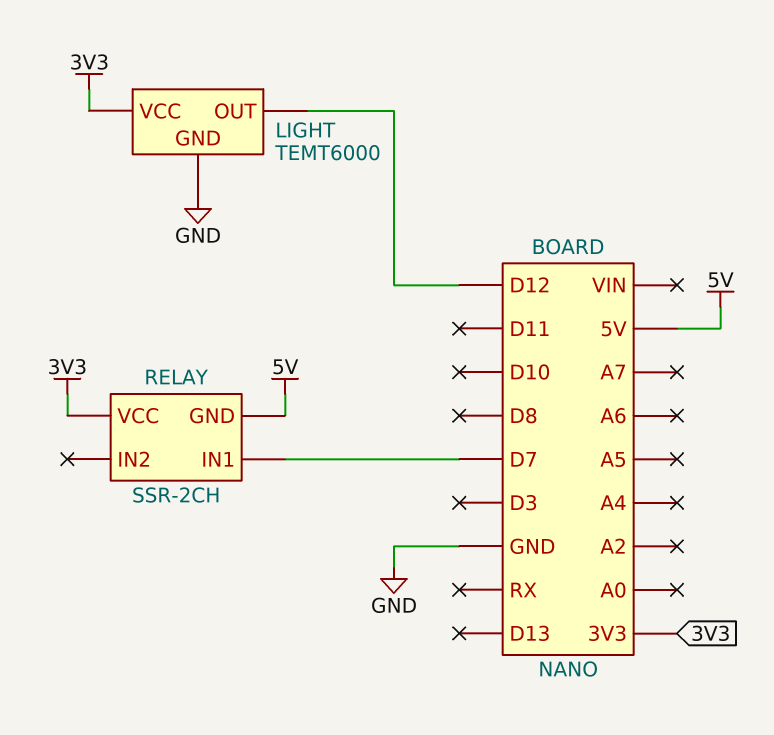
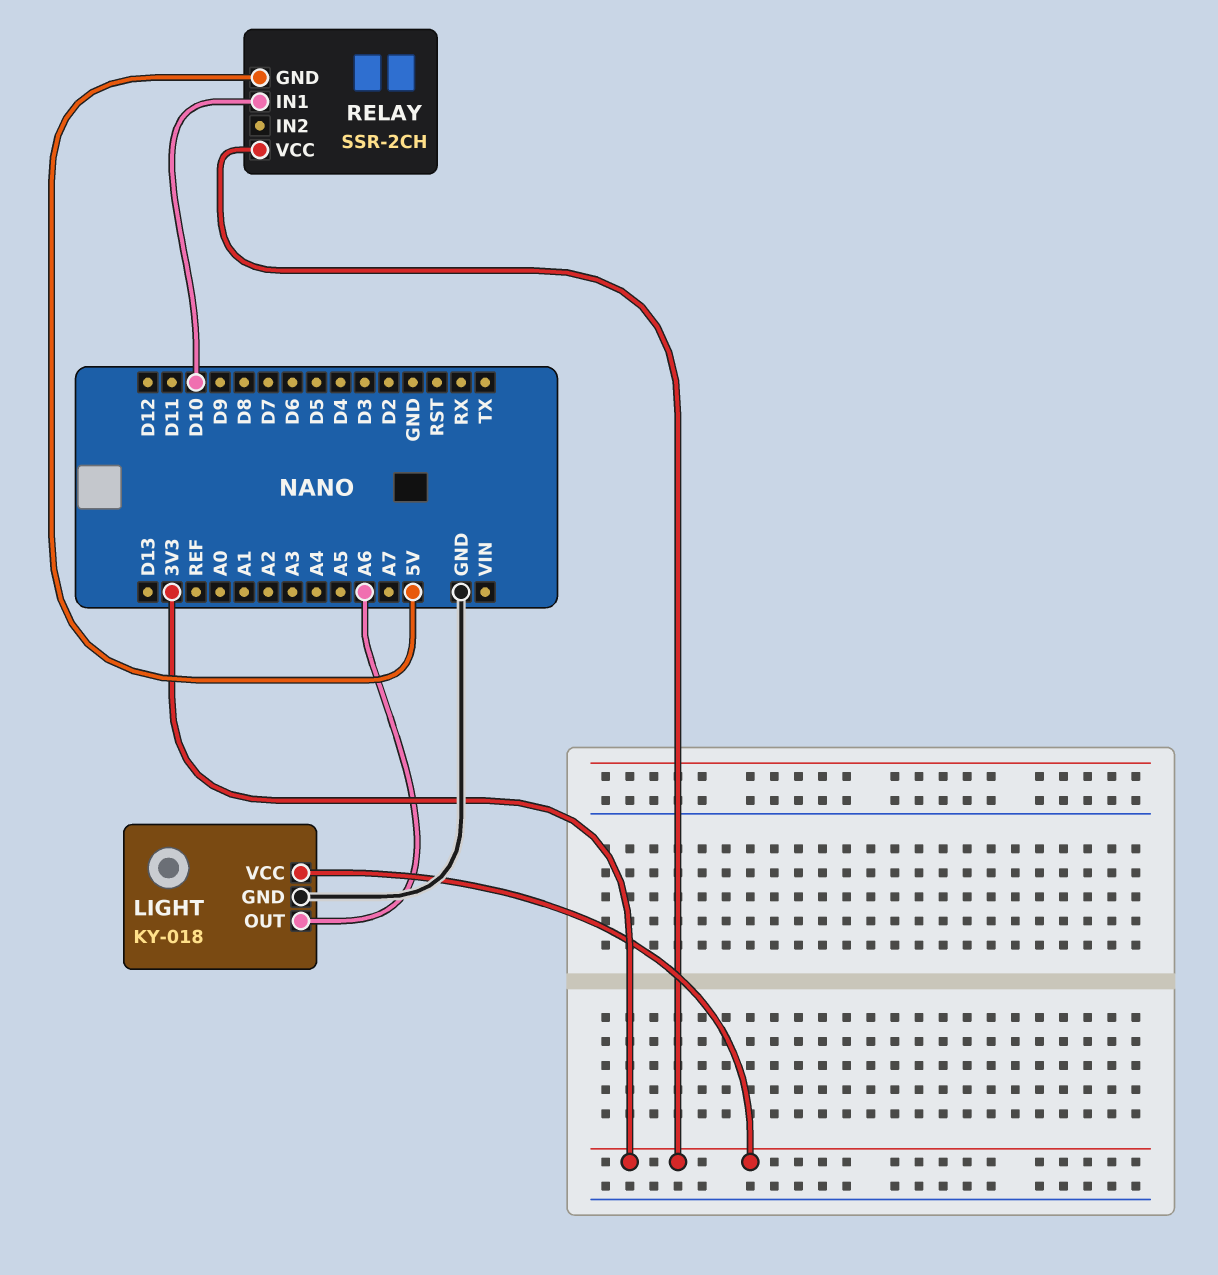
LIGHT: TEMT6000 -> KY-018
LIGHT pin OUT: D12 -> A6
RELAY pin IN1: D7 -> D10

